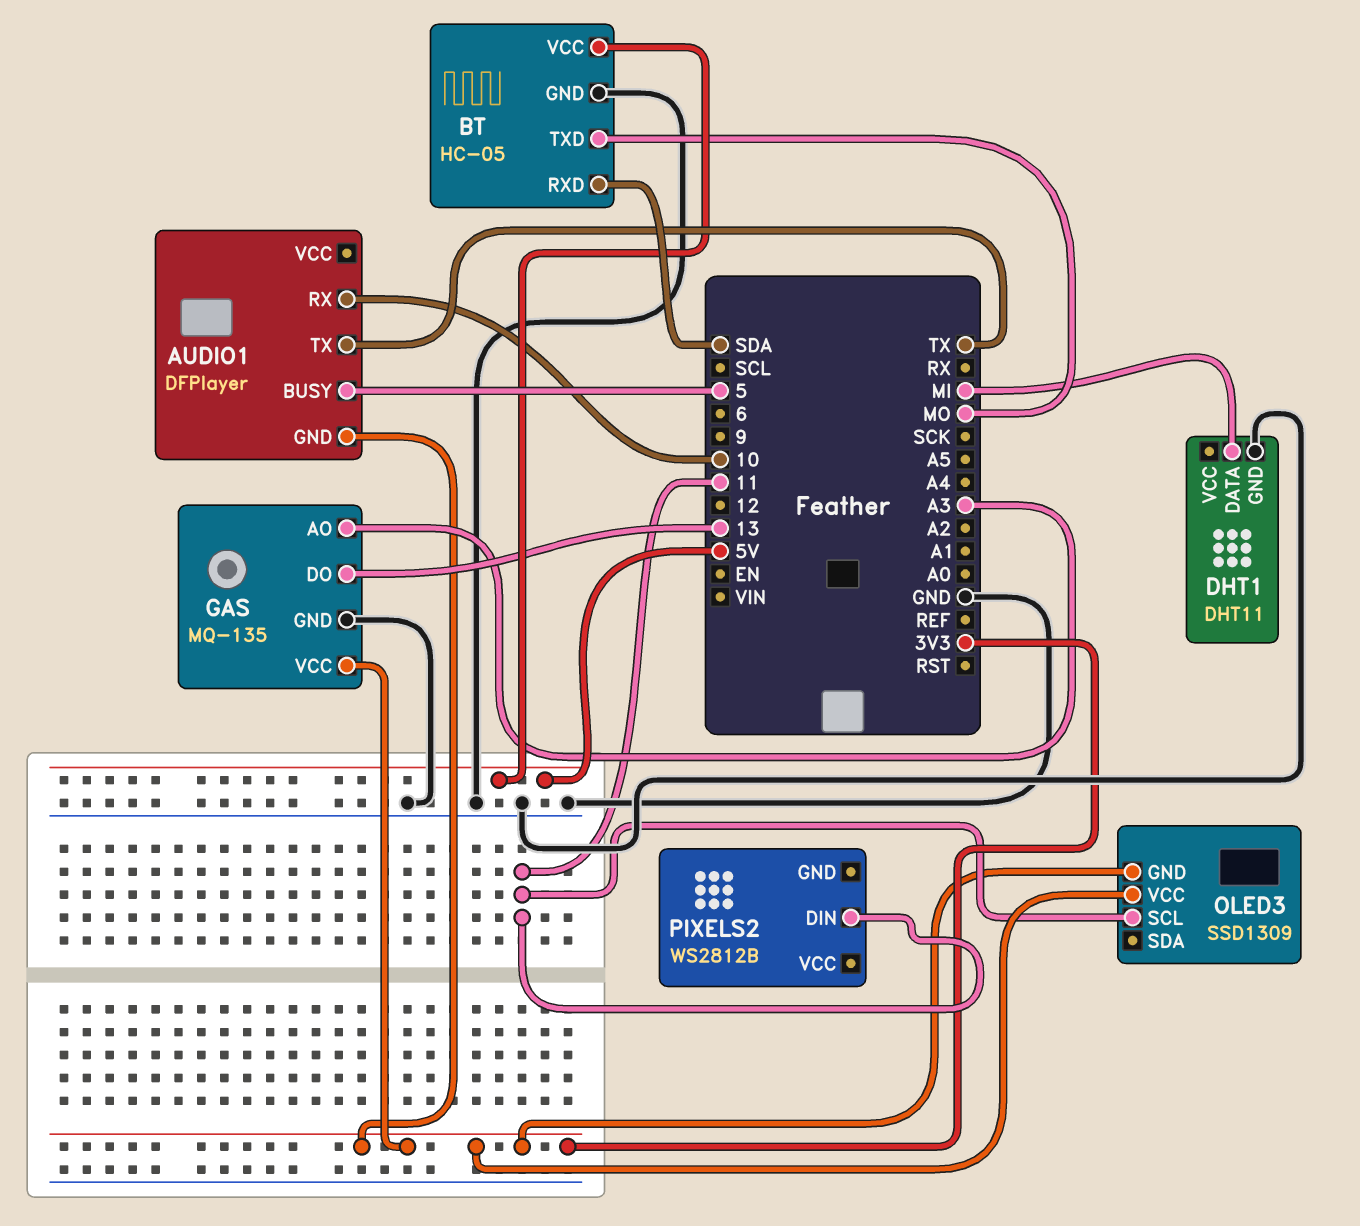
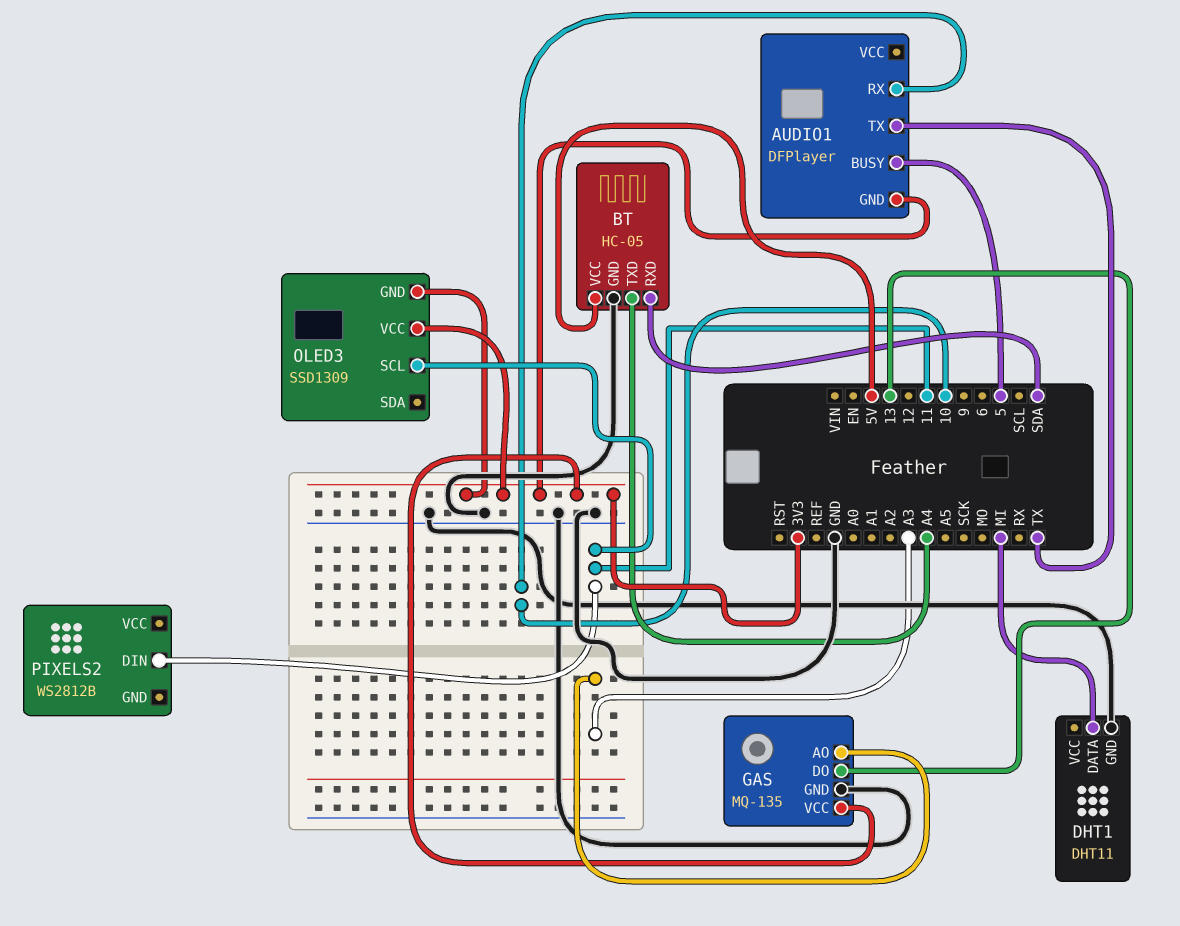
BT pin TXD: MO -> A4

